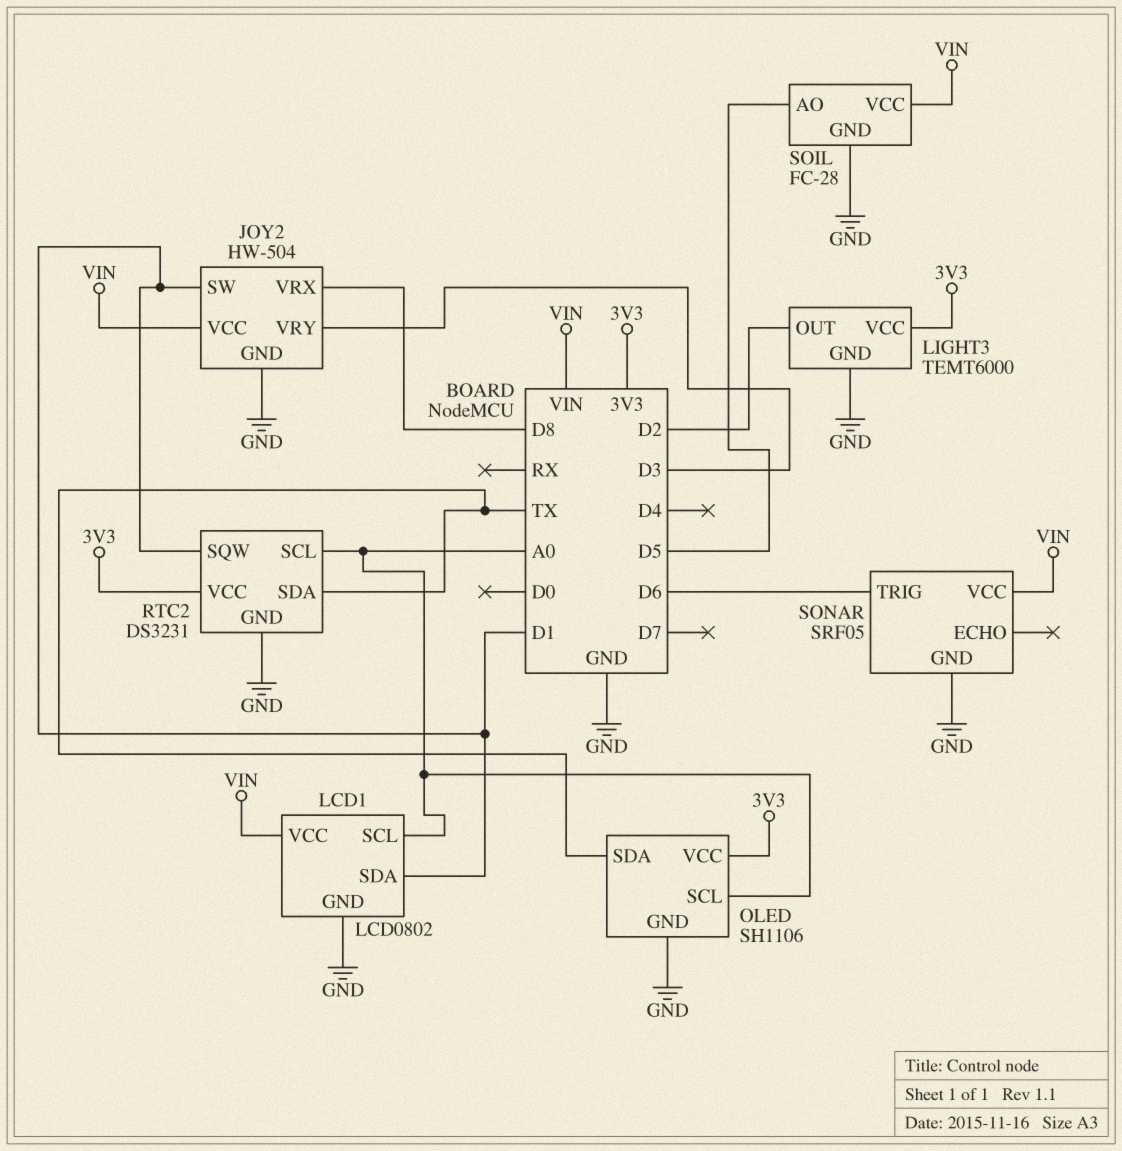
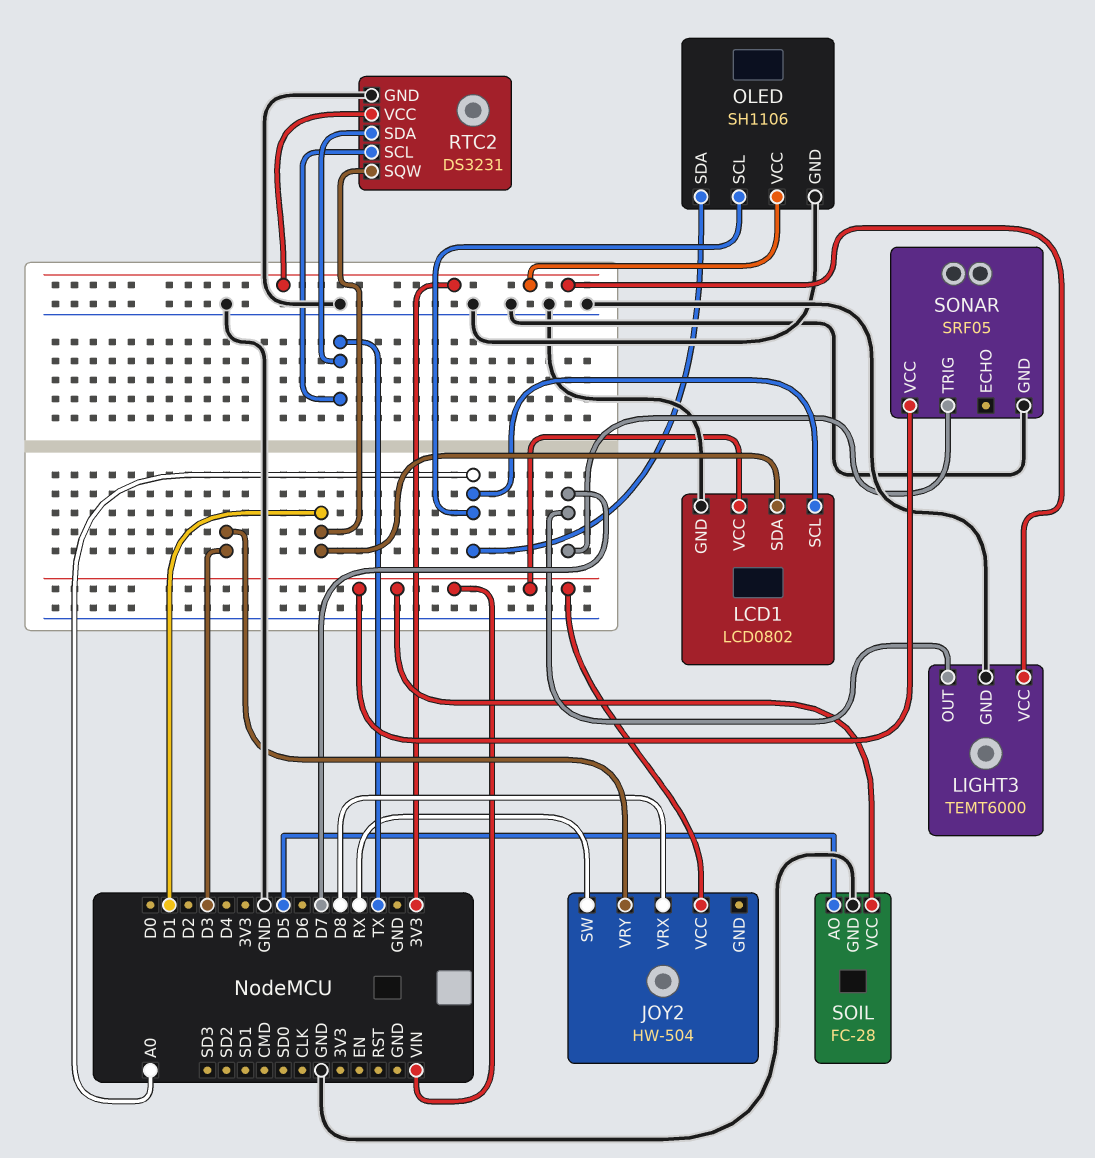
JOY2 pin GND: GND -> none
JOY2 pin SW: D1 -> RX
LIGHT3 pin OUT: D2 -> D7
OLED pin SDA: TX -> A0
RTC2 pin SCL: A0 -> TX
SONAR pin TRIG: D6 -> D7

